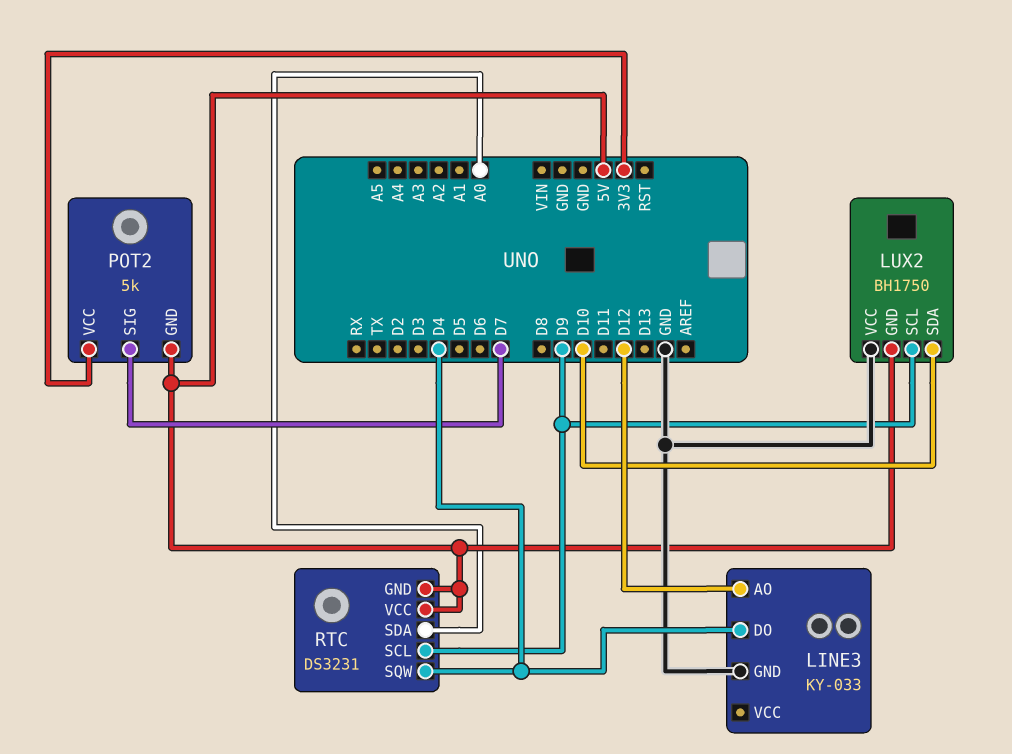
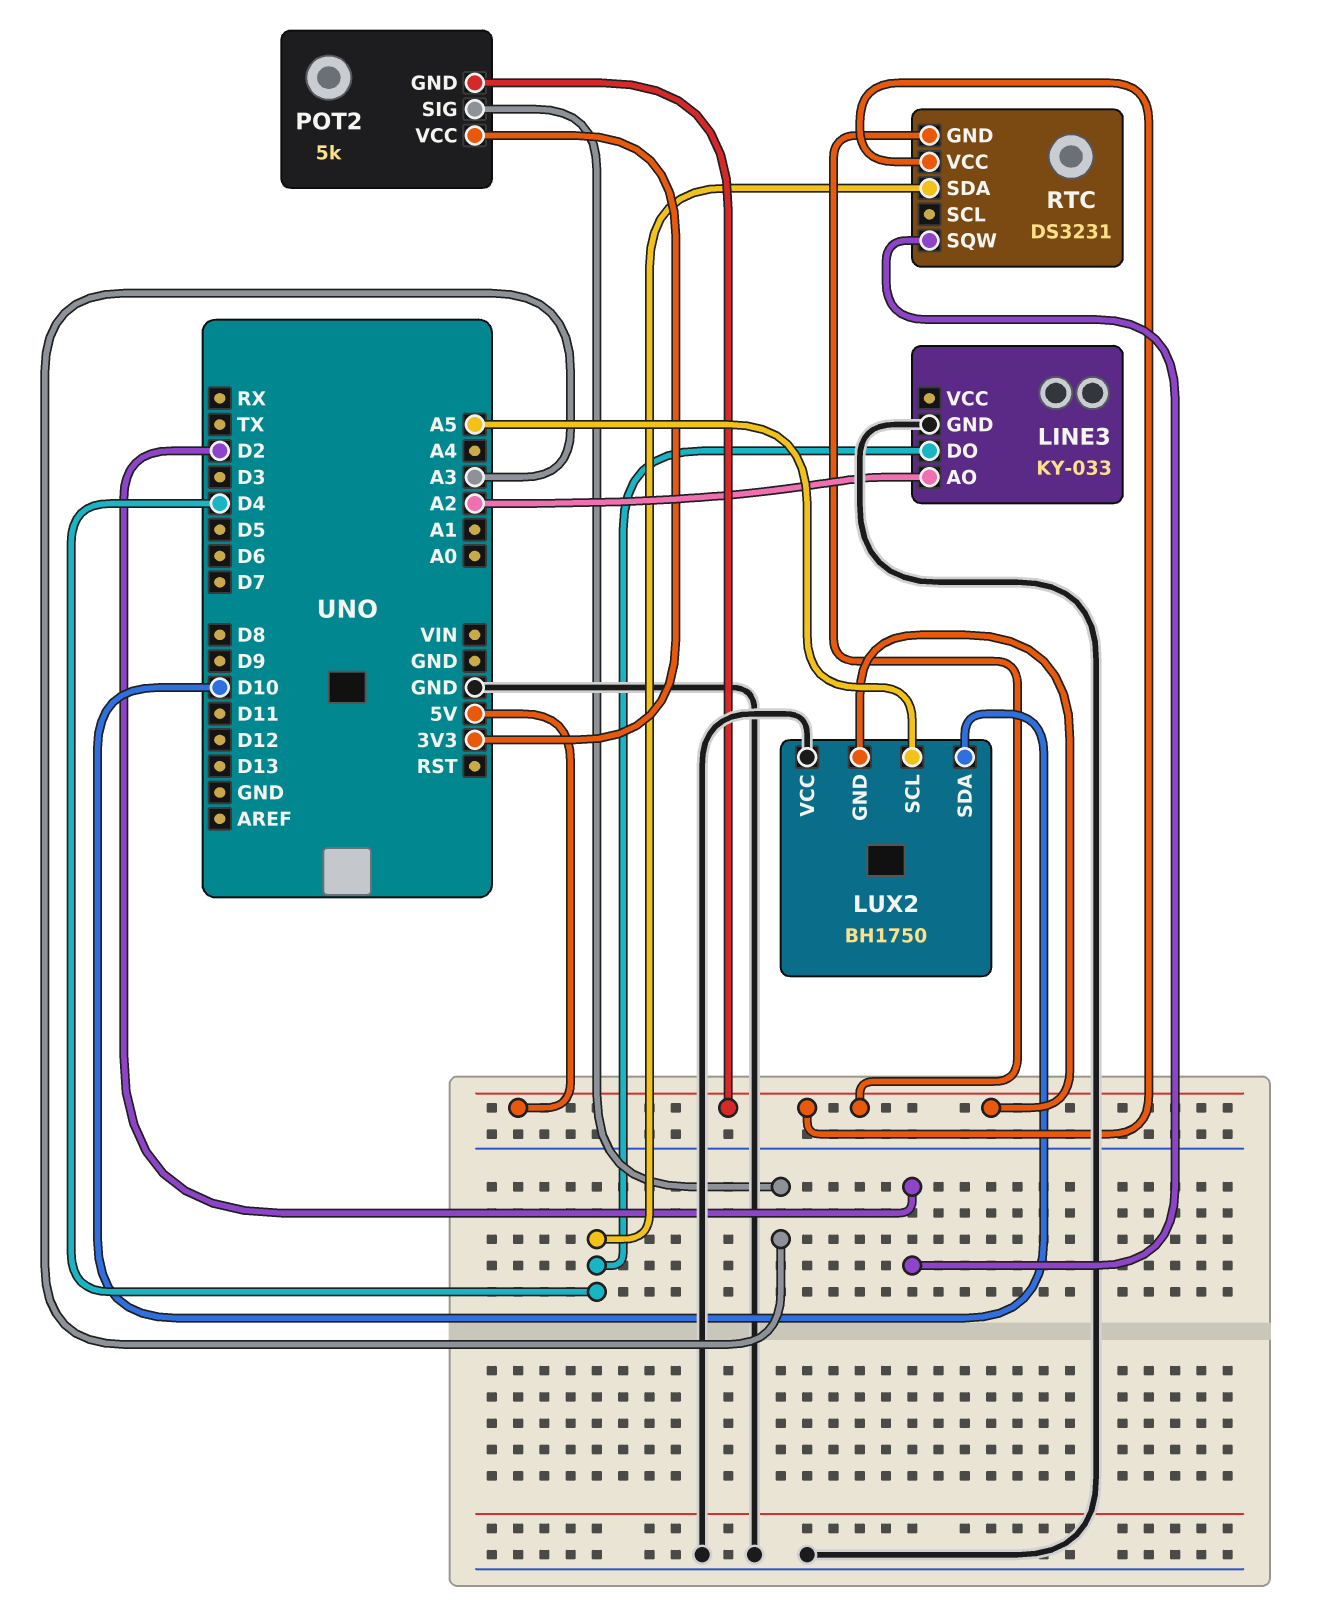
LINE3 pin AO: D12 -> A2
LUX2 pin SCL: D9 -> A5
POT2 pin SIG: D7 -> A3
RTC pin SCL: D9 -> none
RTC pin SDA: A0 -> D4
RTC pin SQW: D4 -> D2

